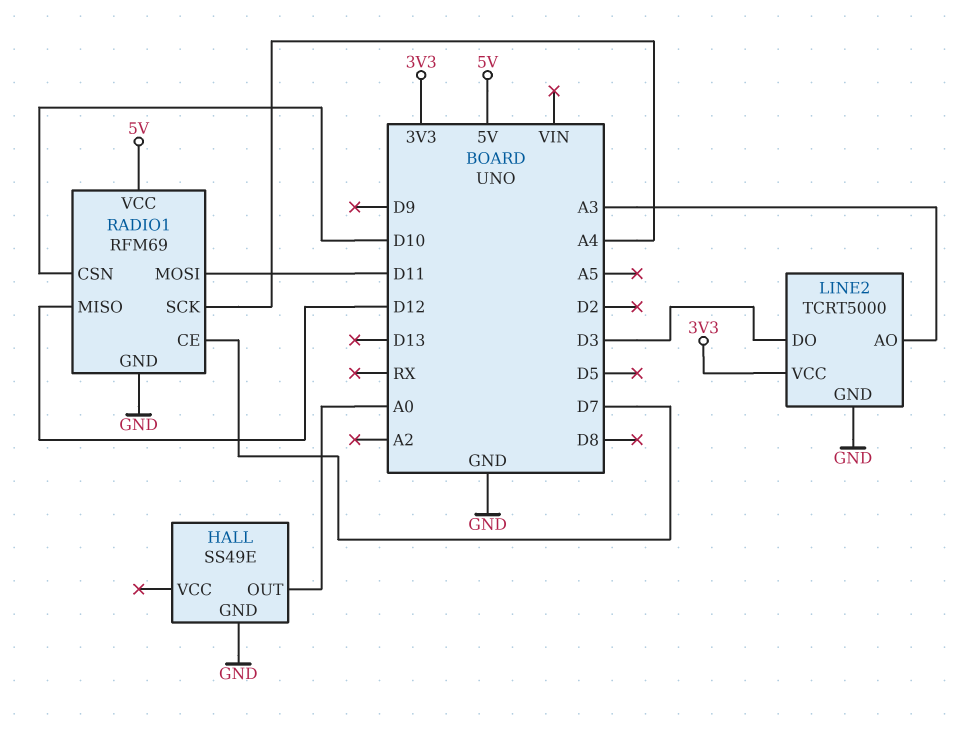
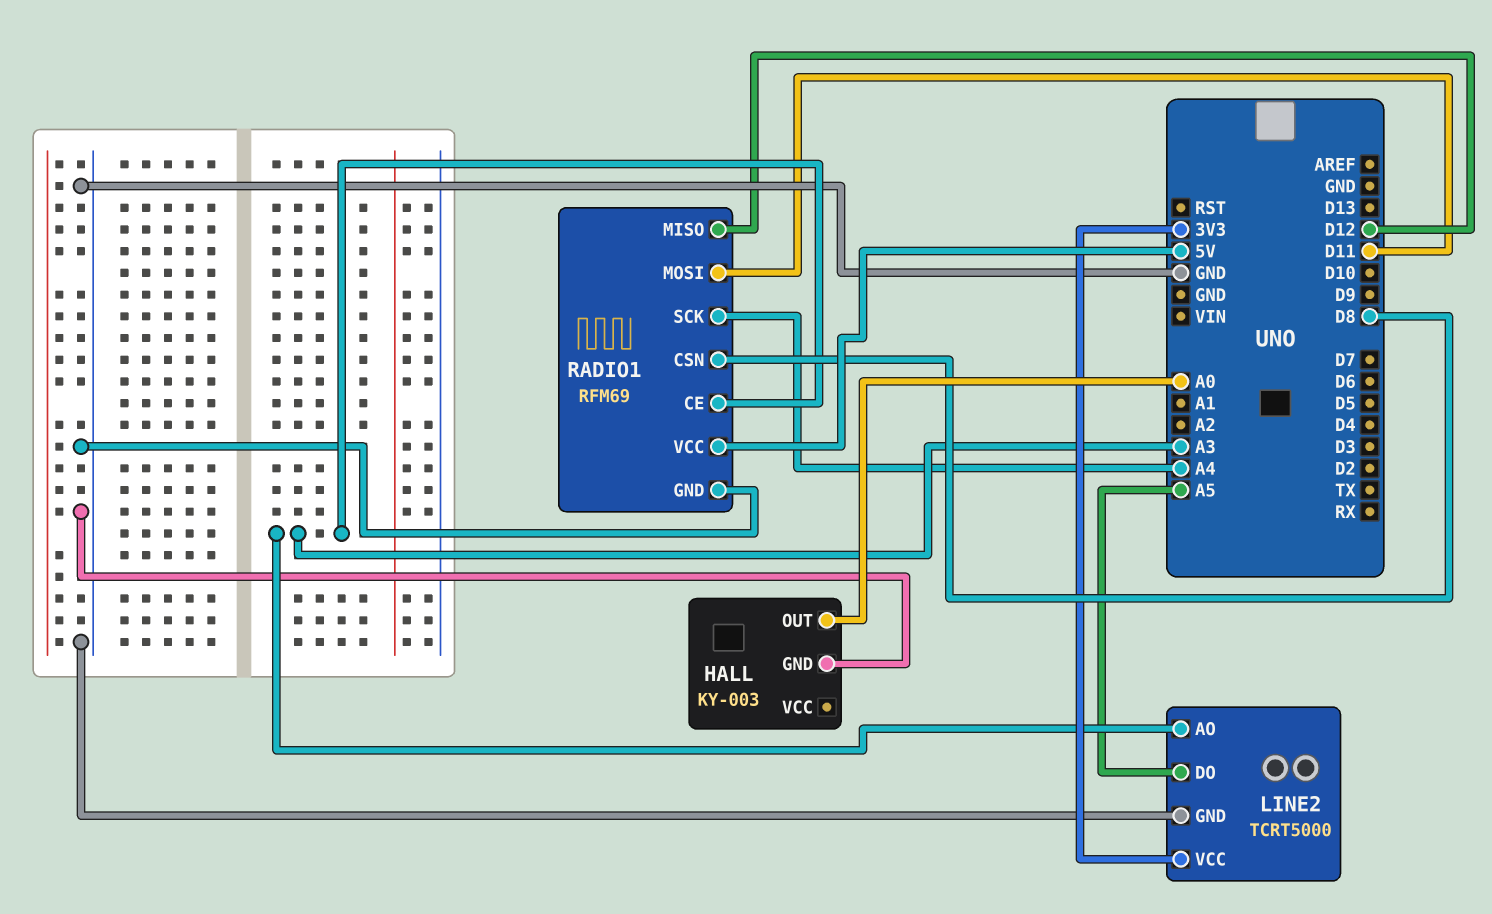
HALL: SS49E -> KY-003
LINE2 pin DO: D3 -> A5
RADIO1 pin CE: D7 -> A3
RADIO1 pin CSN: D10 -> D8

